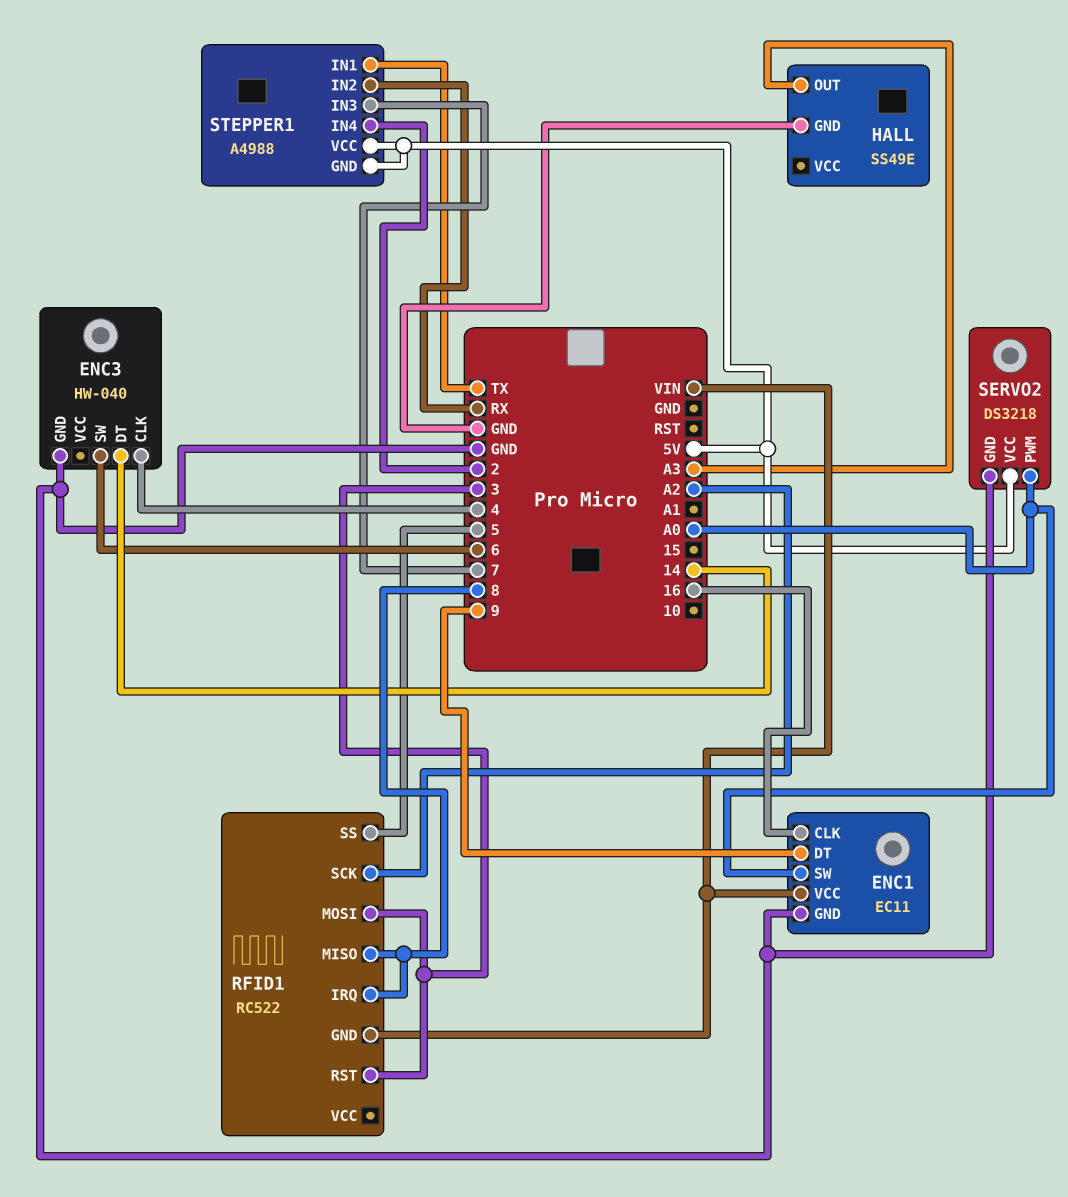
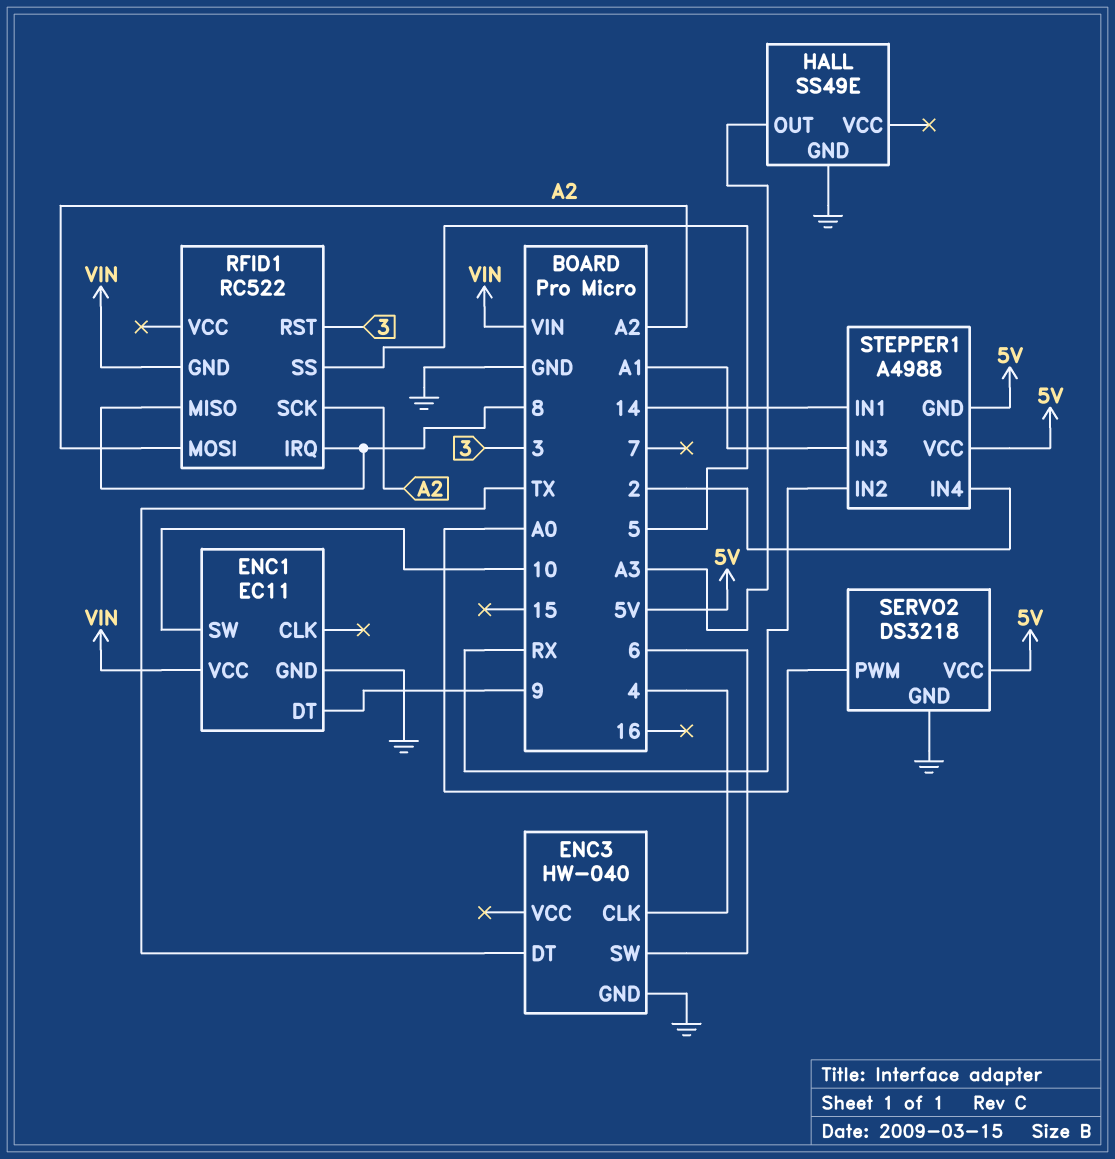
ENC1 pin CLK: 16 -> none
ENC1 pin SW: A0 -> 10
ENC3 pin DT: 14 -> TX
RFID1 pin MOSI: 3 -> A2
STEPPER1 pin IN1: TX -> 14
STEPPER1 pin IN3: 7 -> A1

